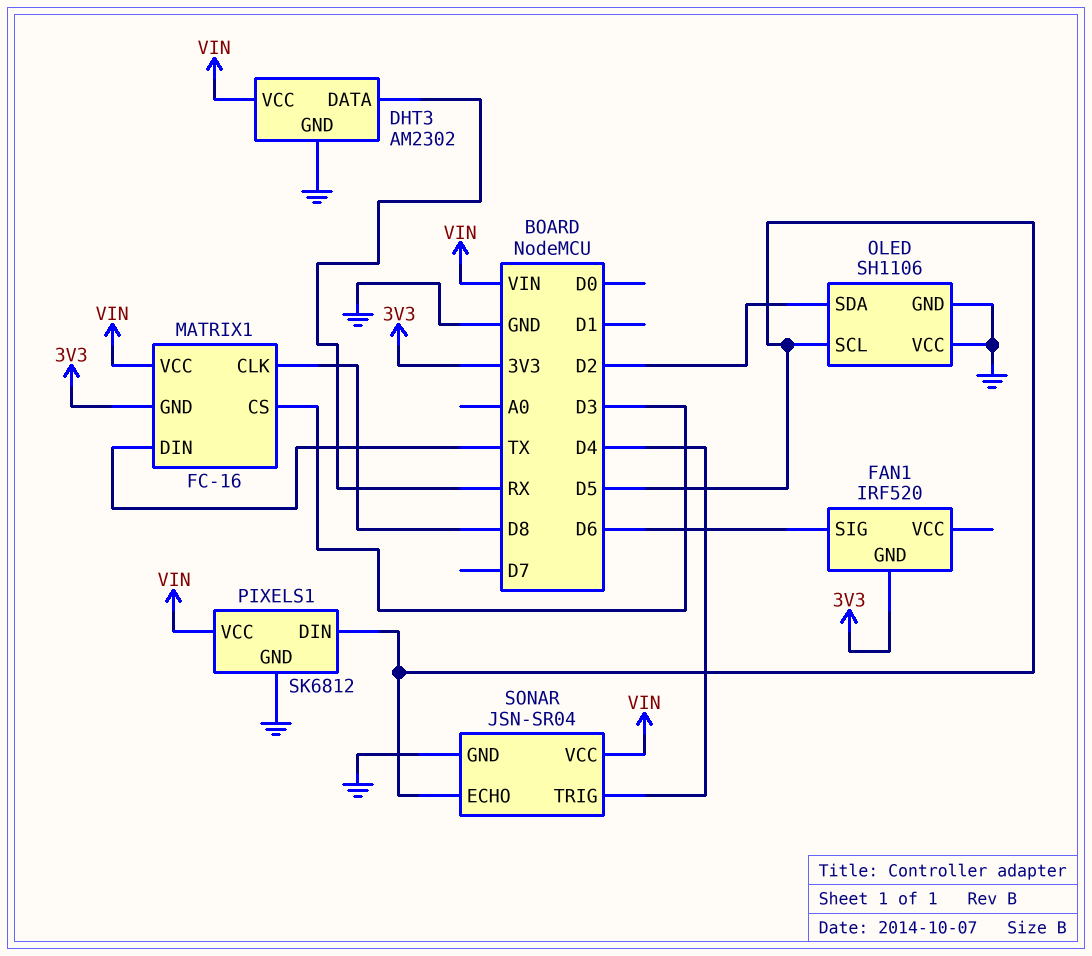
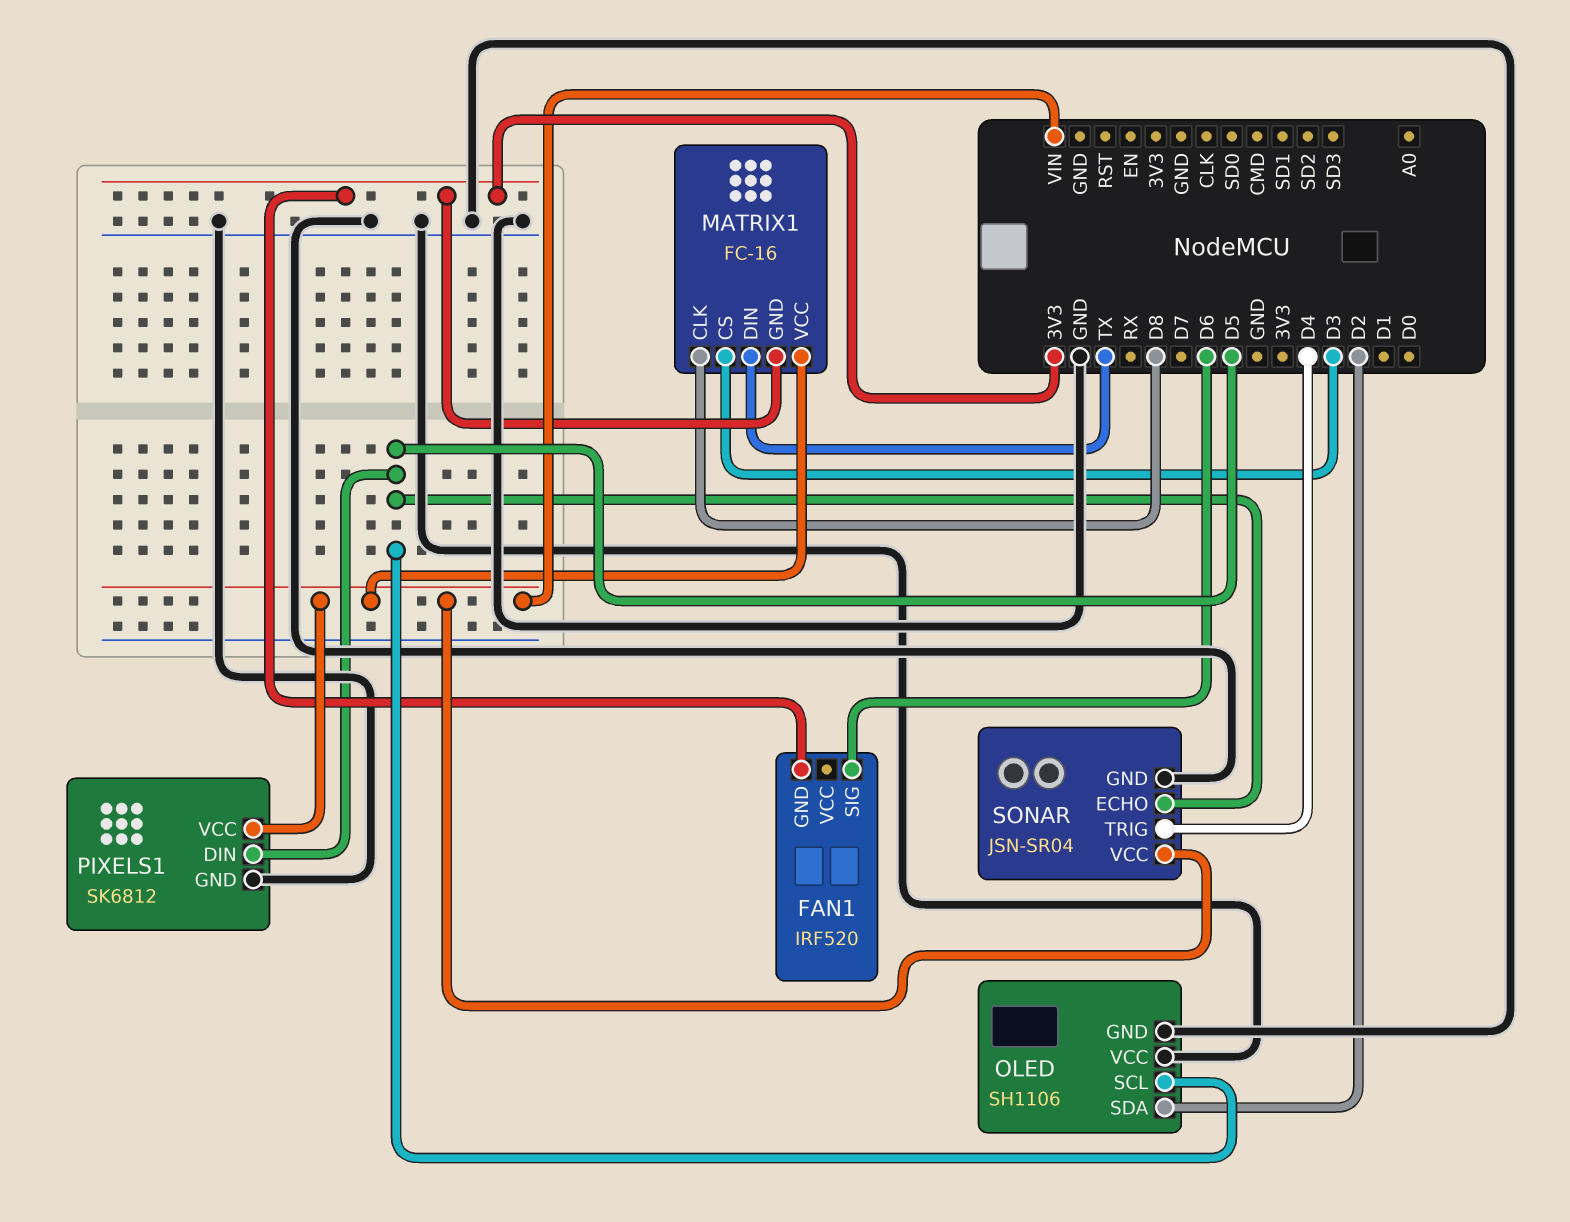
DHT3: AM2302 -> none
DHT3 pin DATA: RX -> none
DHT3 pin GND: GND -> none
DHT3 pin VCC: VIN -> none

